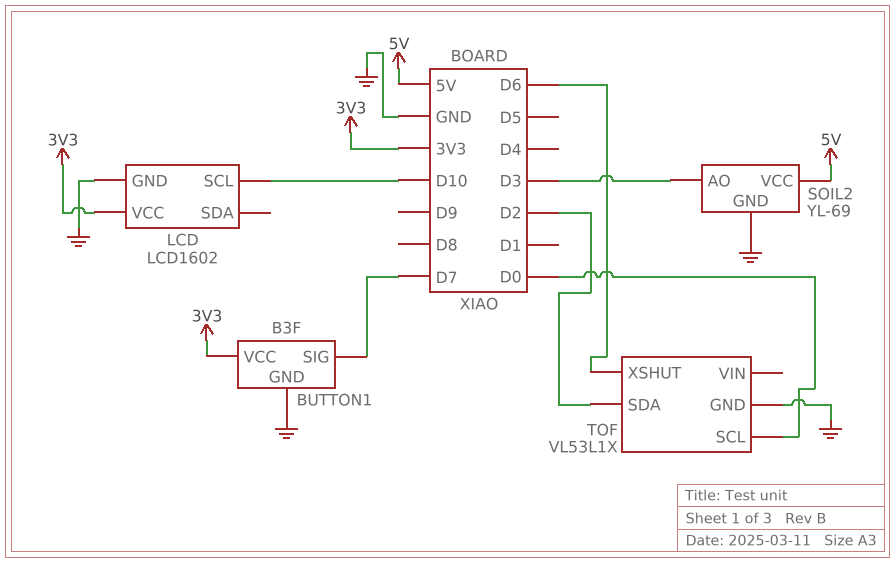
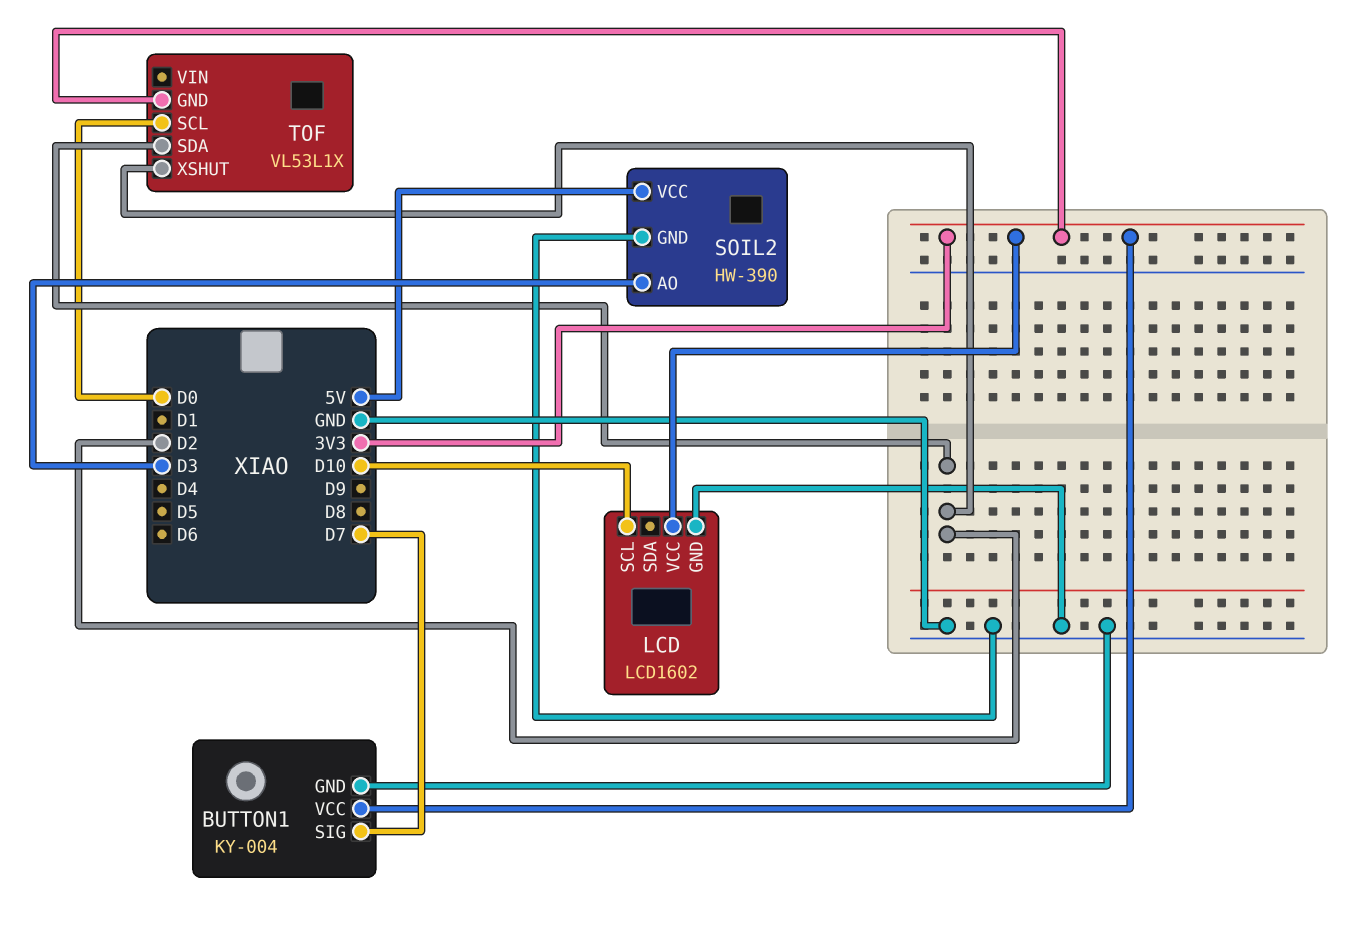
BUTTON1: B3F -> KY-004
SOIL2: YL-69 -> HW-390
TOF pin GND: GND -> 3V3
TOF pin XSHUT: D6 -> D2

